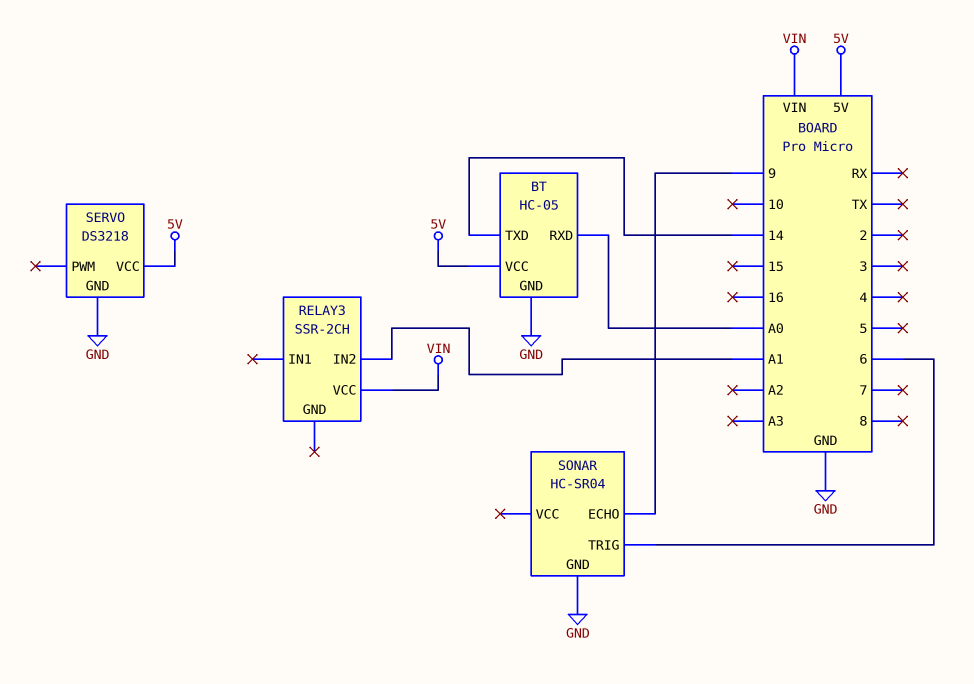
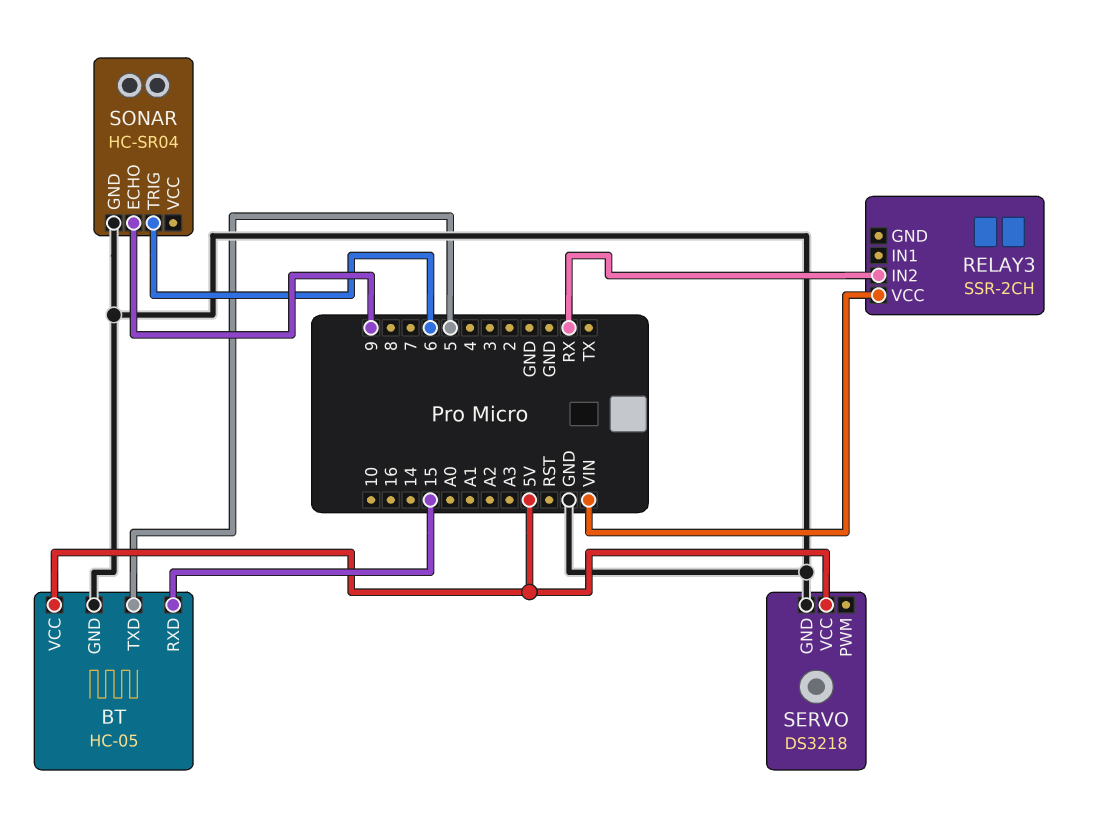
BT pin RXD: A0 -> 15
BT pin TXD: 14 -> 5
RELAY3 pin IN2: A1 -> RX

